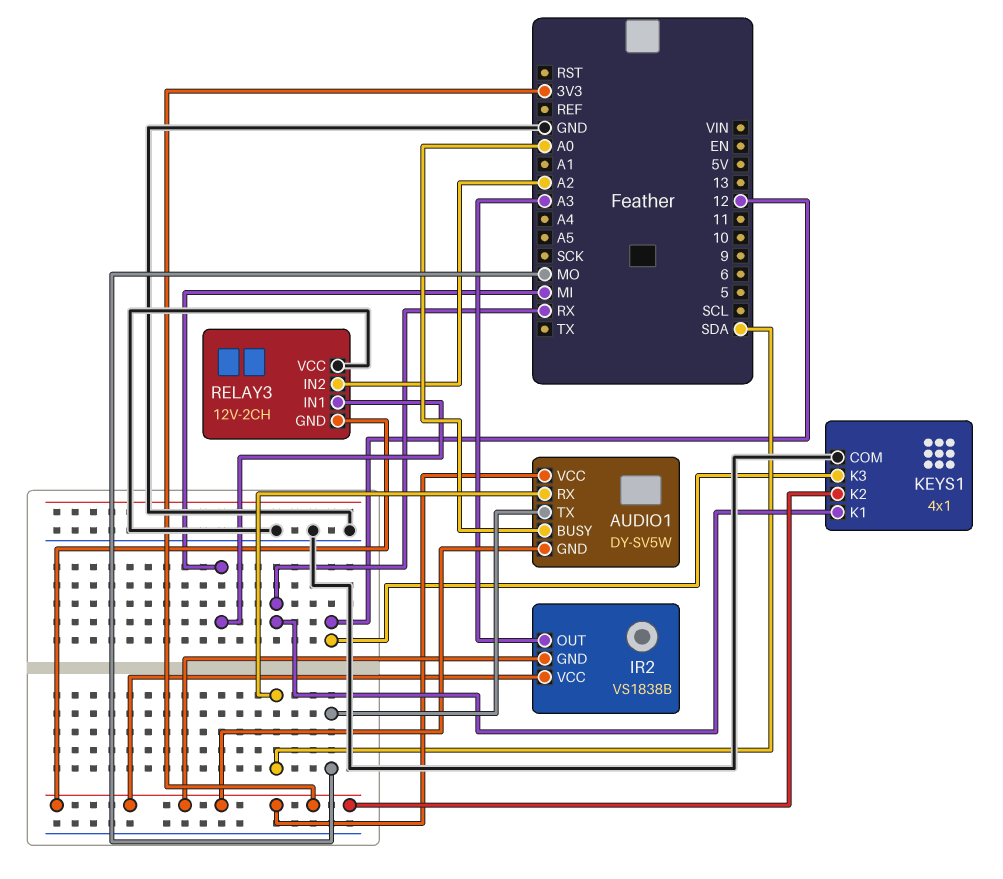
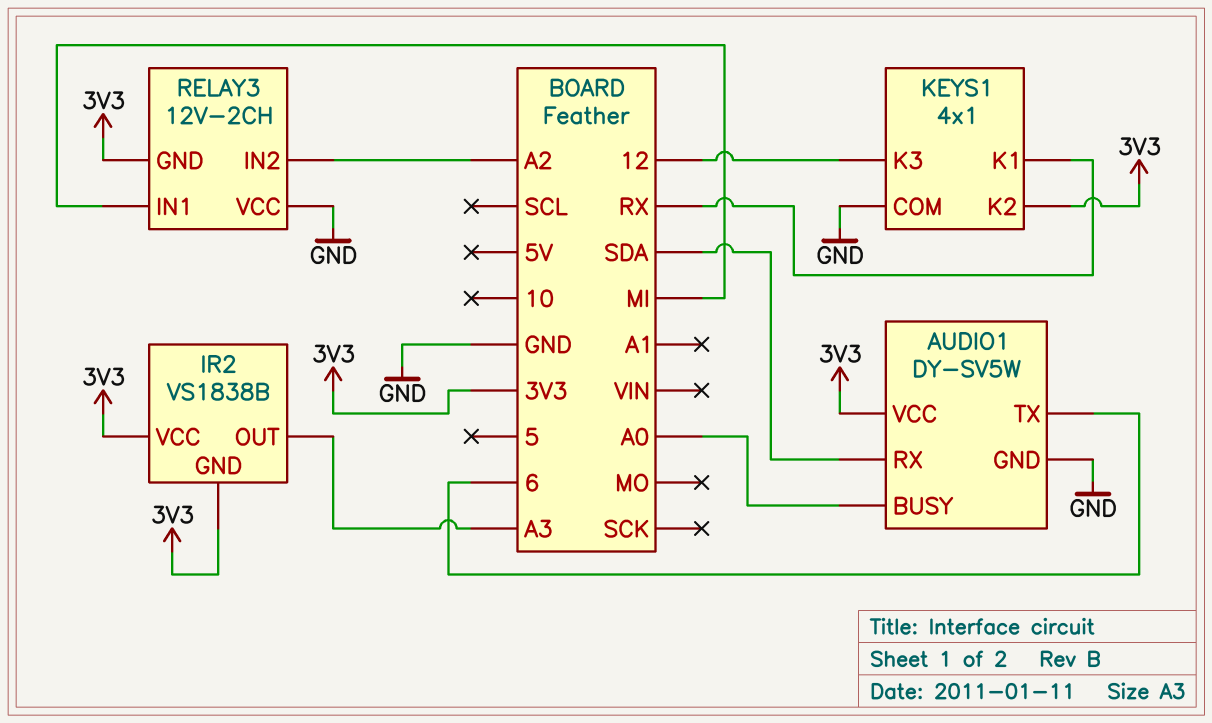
AUDIO1 pin GND: 3V3 -> GND
AUDIO1 pin TX: MO -> 6

